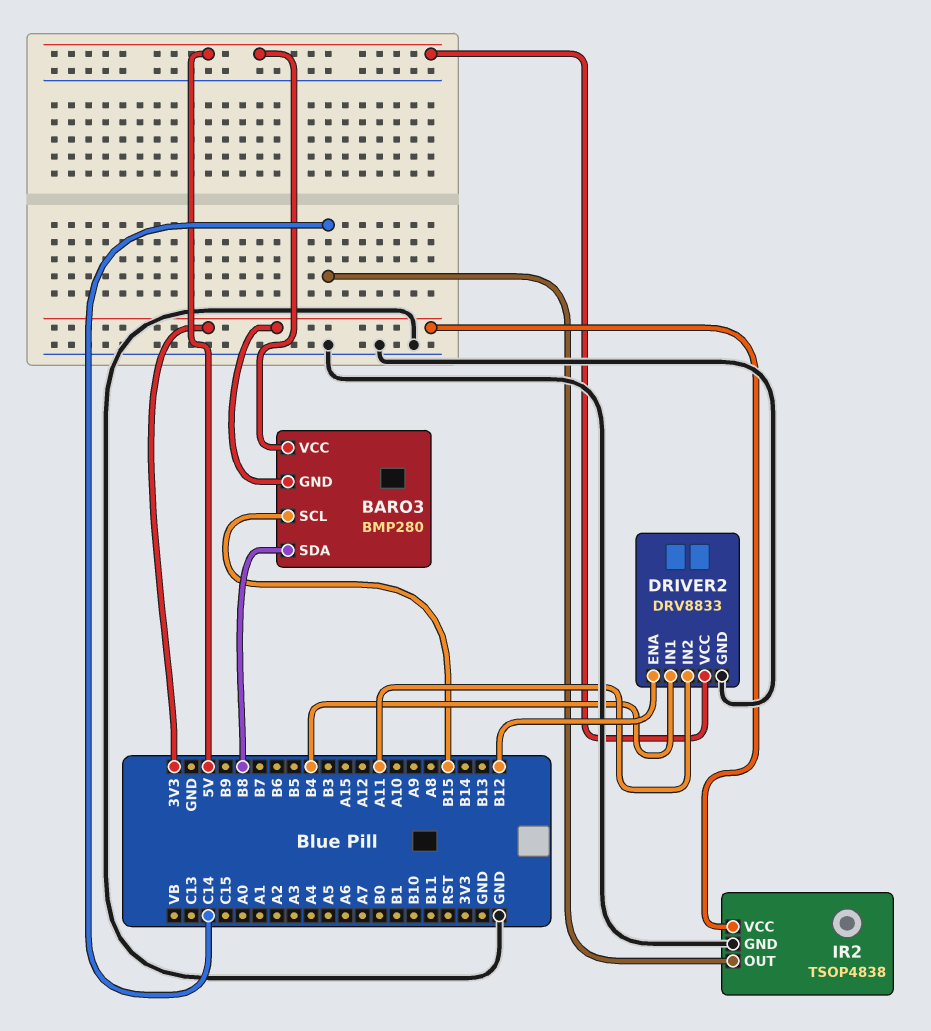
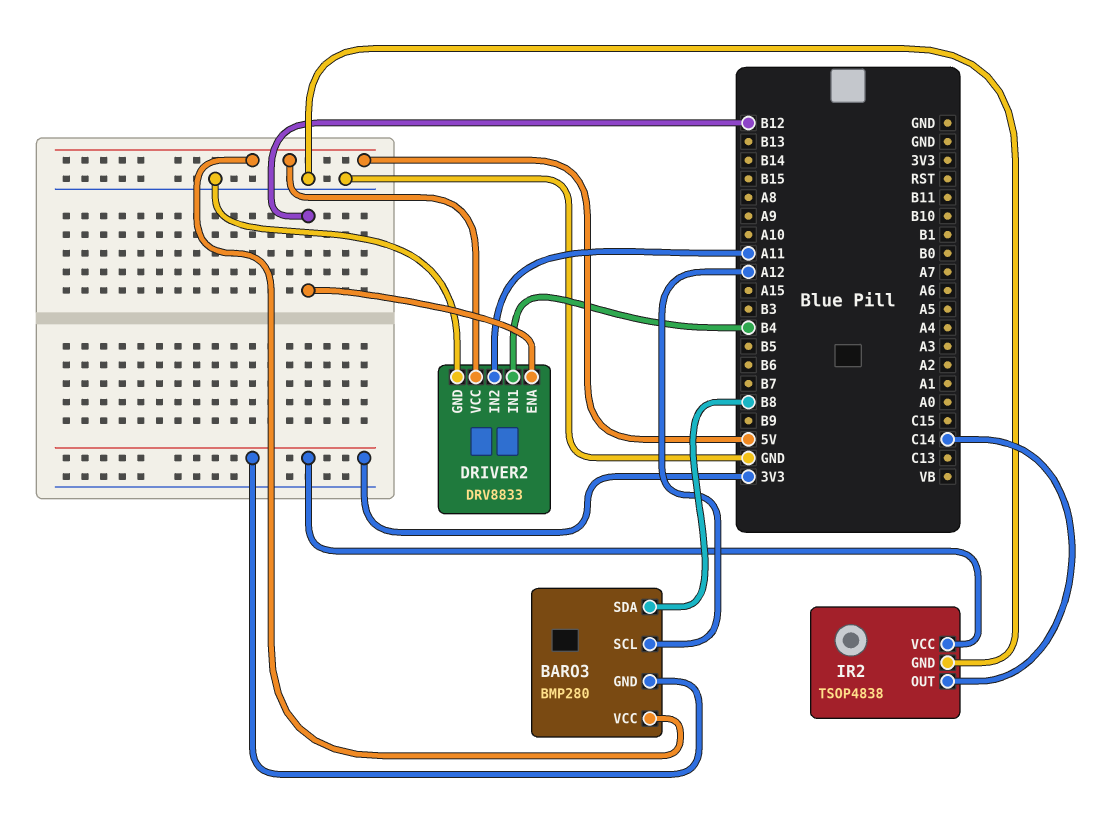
BARO3 pin SCL: B15 -> A12

